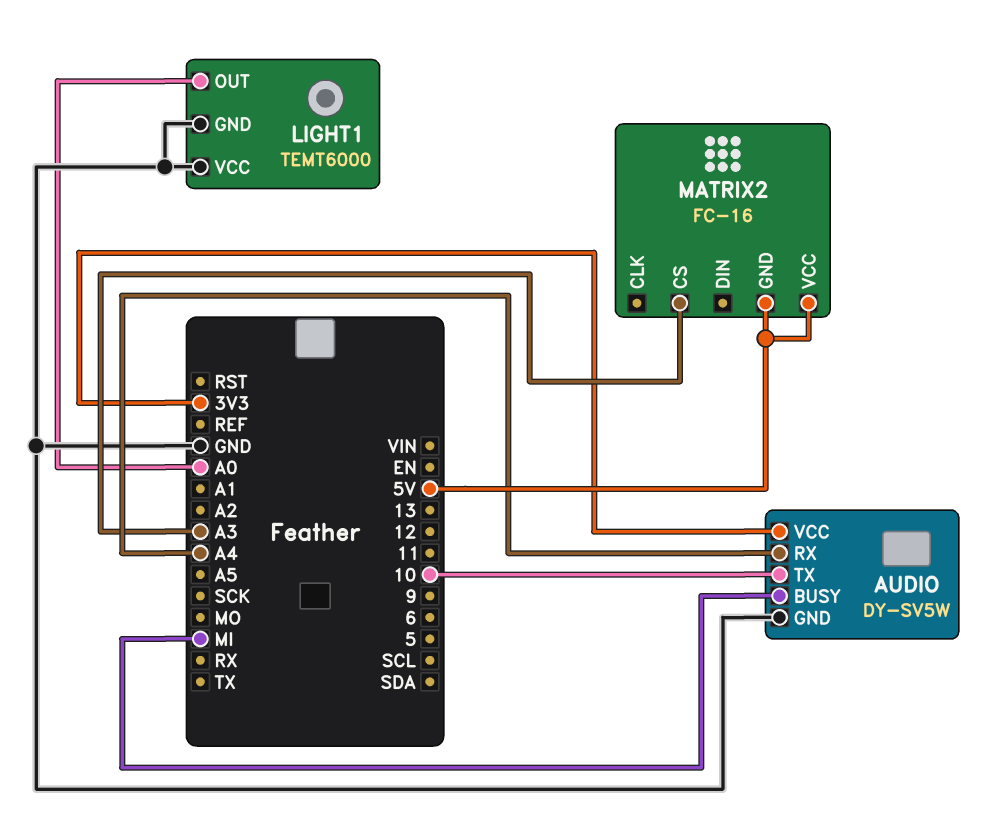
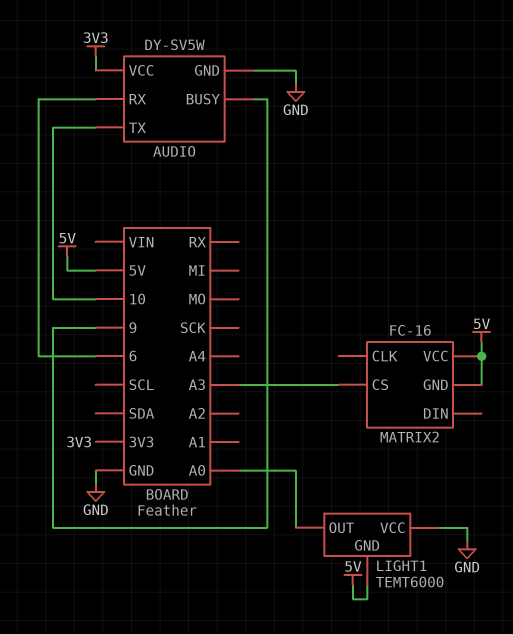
AUDIO pin BUSY: MI -> 9
AUDIO pin RX: A4 -> 6
LIGHT1 pin GND: GND -> 5V

